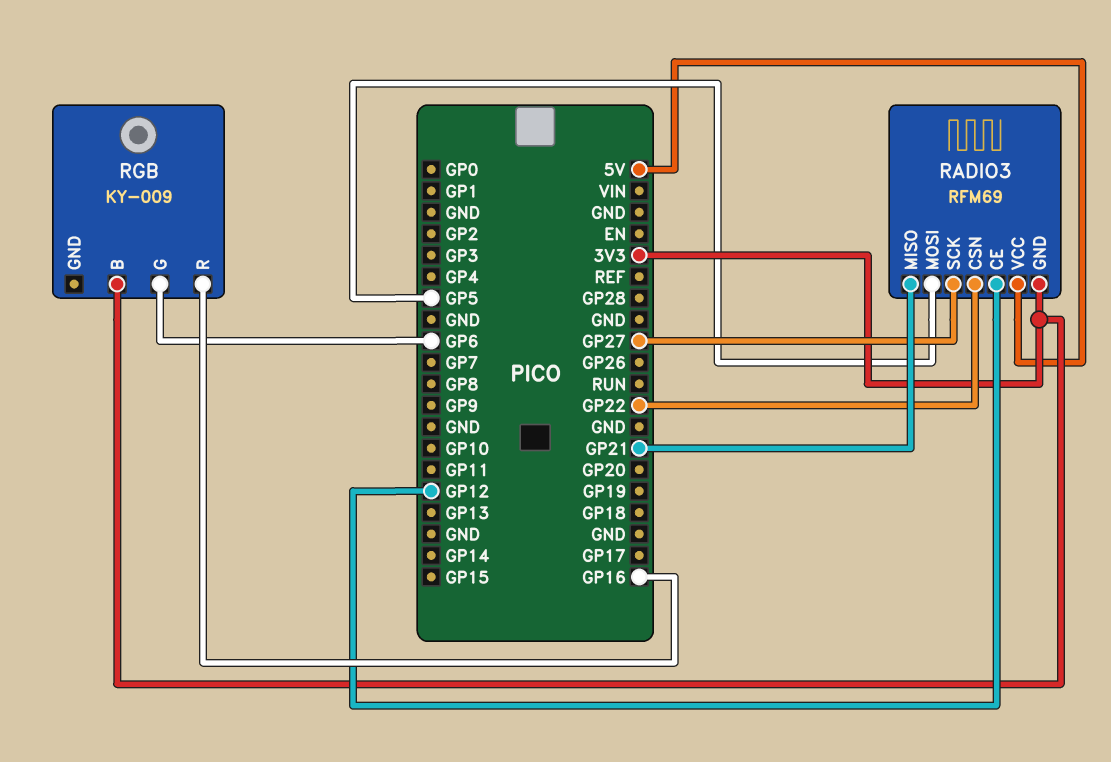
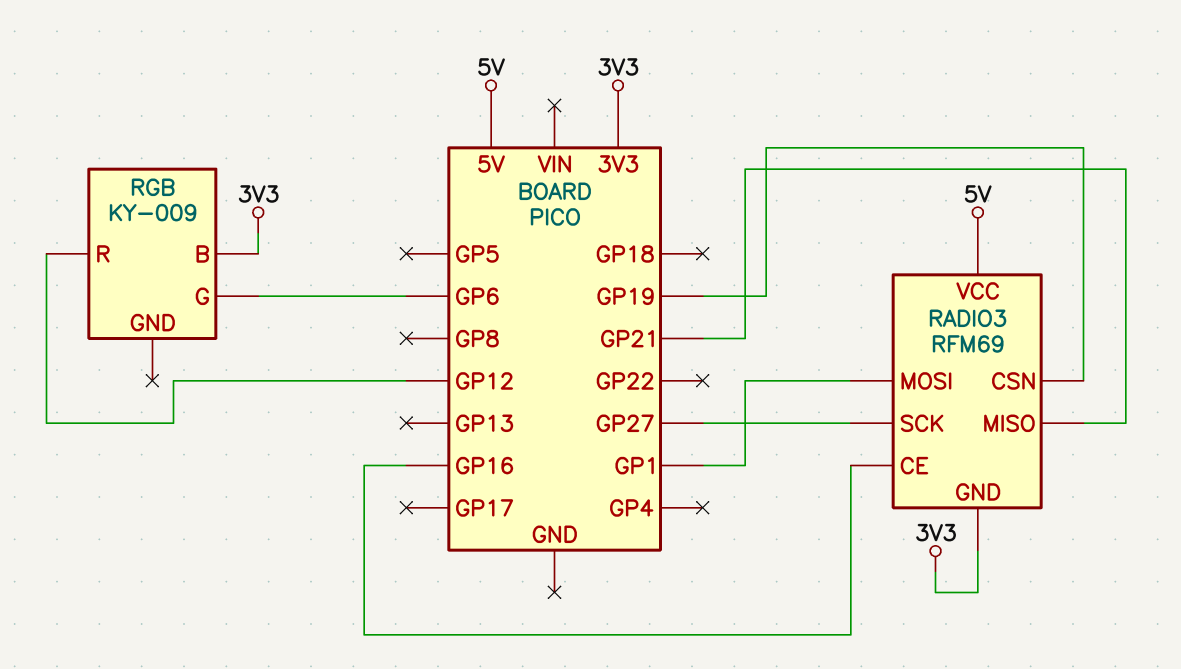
RADIO3 pin CE: GP12 -> GP16
RADIO3 pin CSN: GP22 -> GP19
RADIO3 pin MOSI: GP5 -> GP1
RGB pin R: GP16 -> GP12

